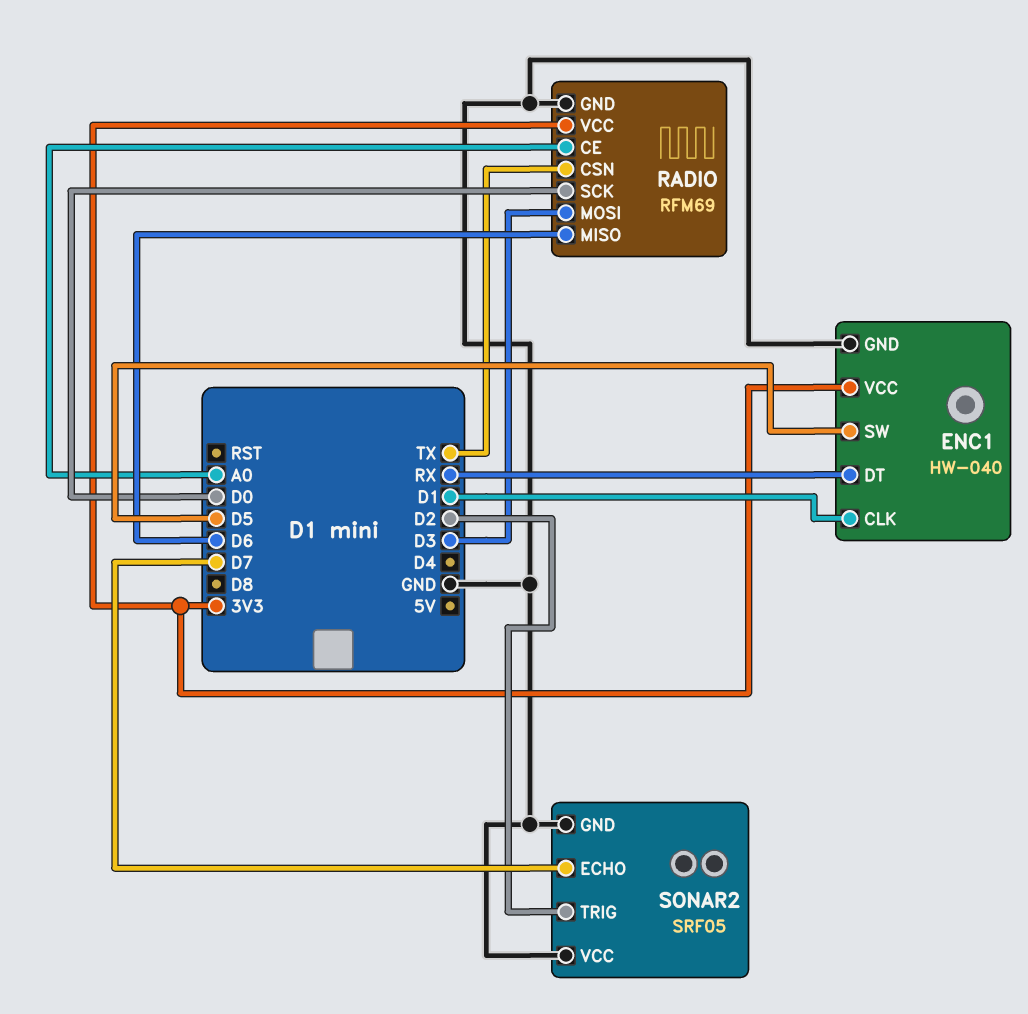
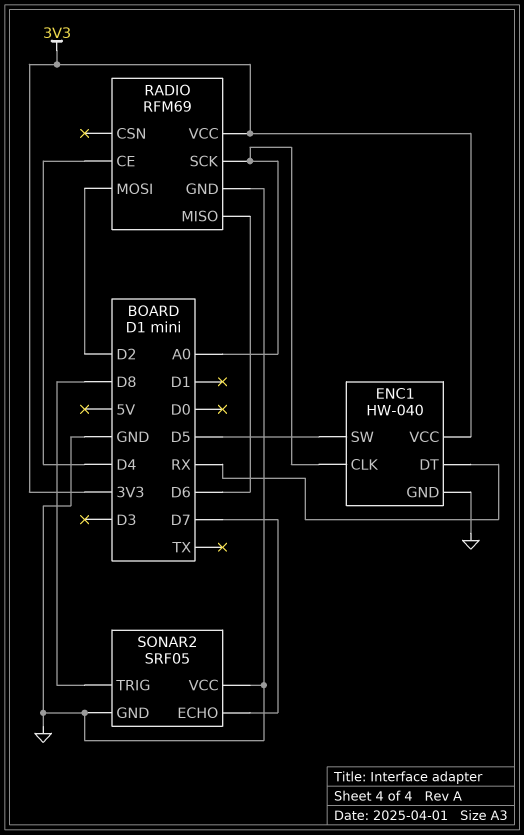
ENC1 pin CLK: D1 -> A0
RADIO pin CE: A0 -> D4
RADIO pin CSN: TX -> none
RADIO pin MOSI: D3 -> D2
RADIO pin SCK: D0 -> A0
SONAR2 pin TRIG: D2 -> D8

